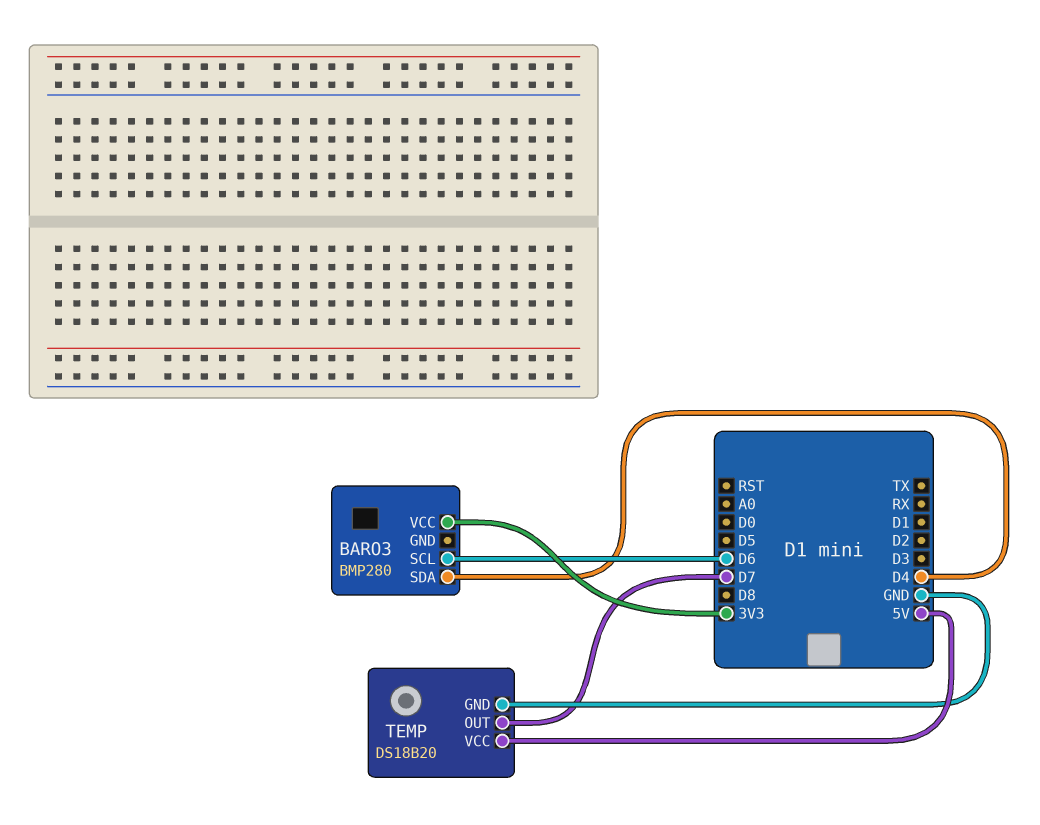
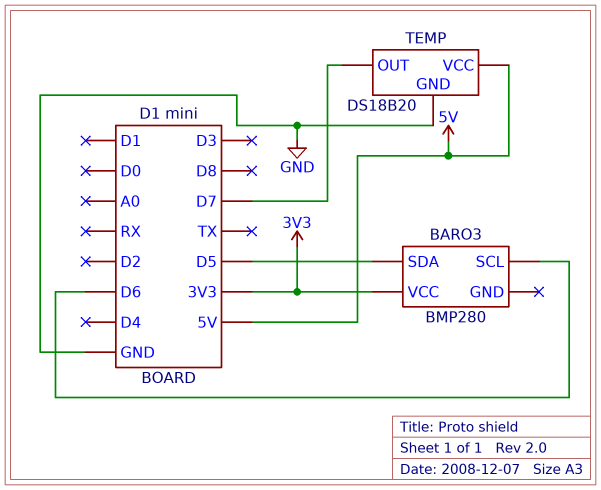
BARO3 pin SDA: D4 -> D5

